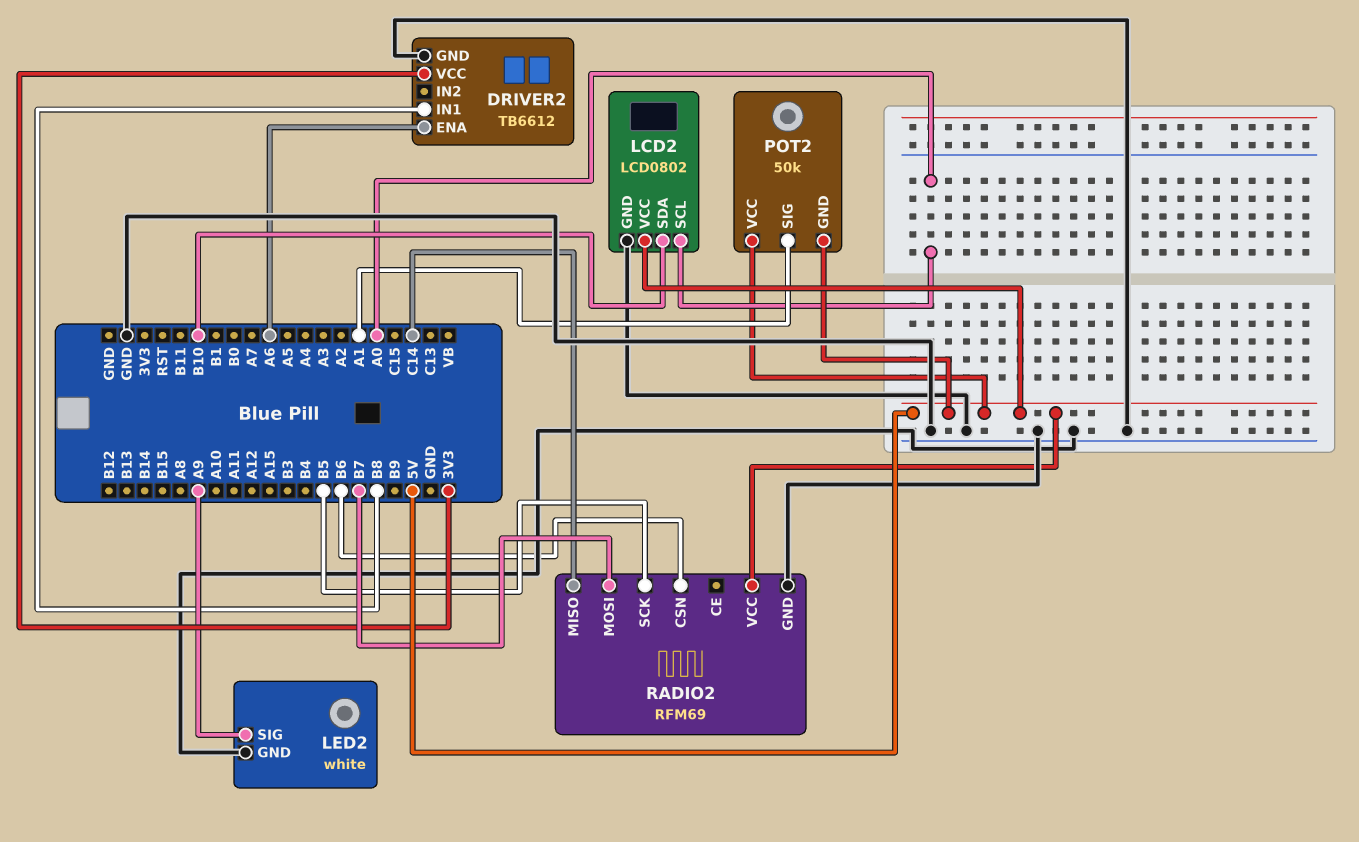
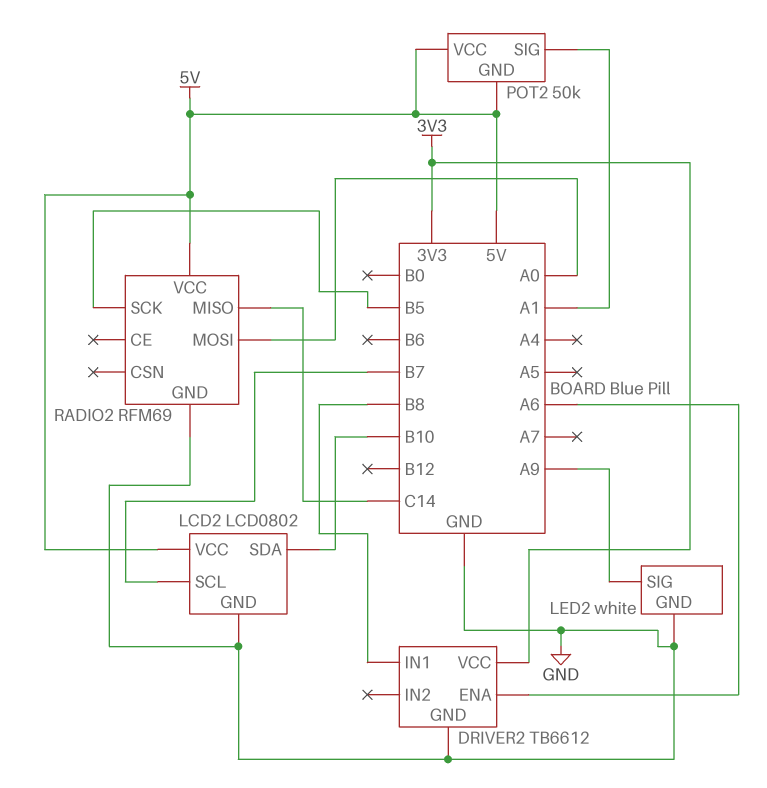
LCD2 pin SCL: A0 -> B7
RADIO2 pin CSN: B6 -> none
RADIO2 pin MOSI: B7 -> A0

